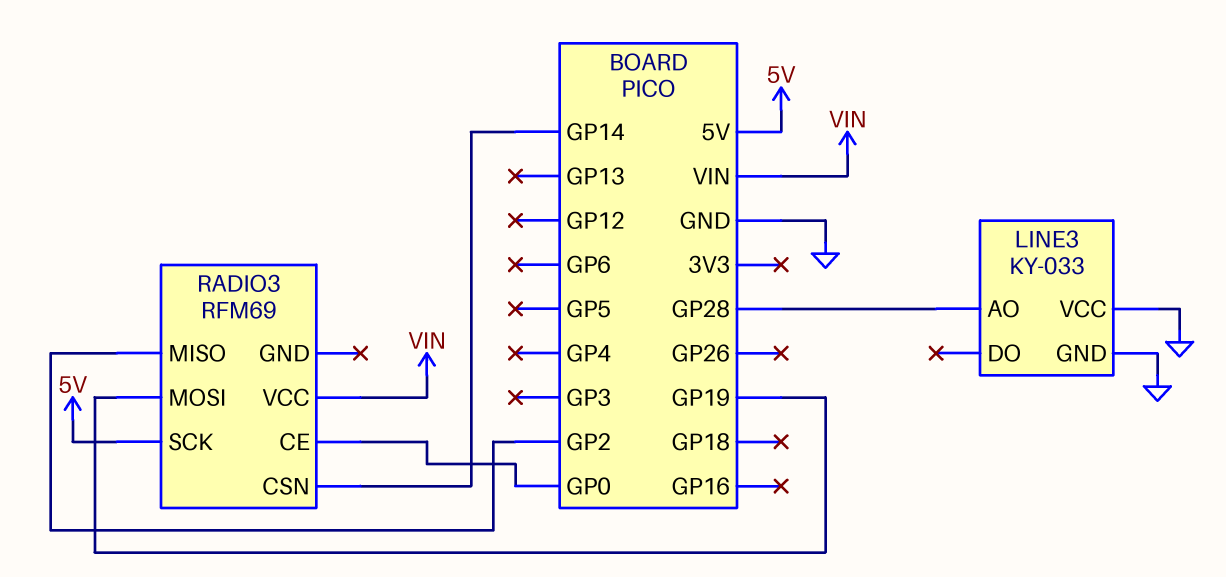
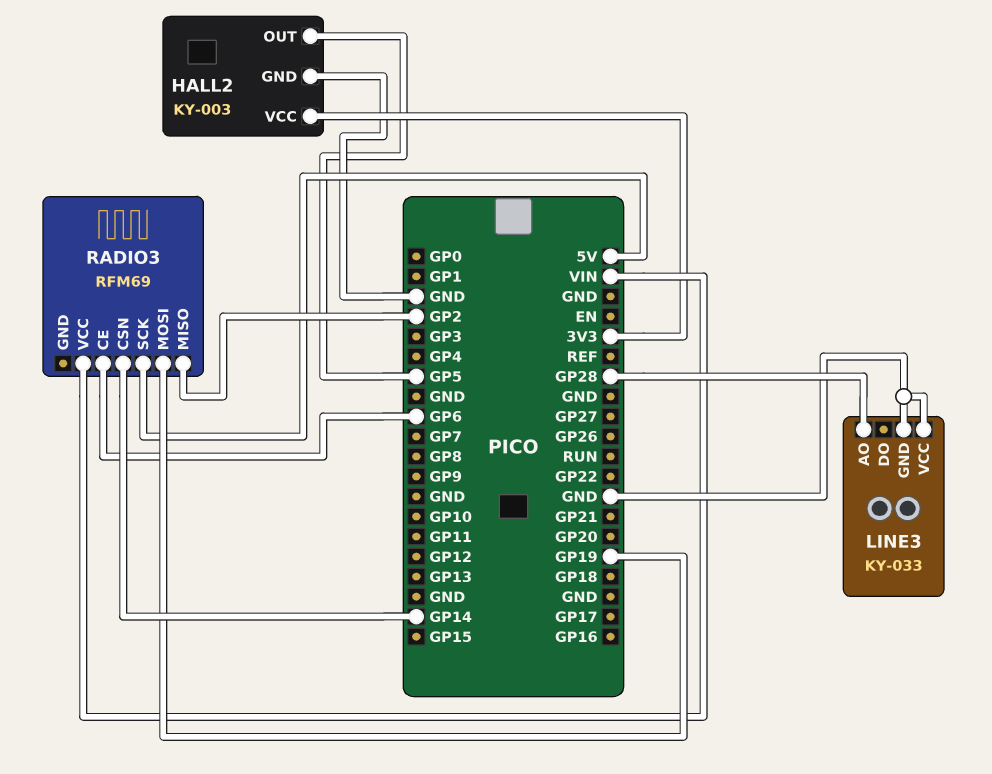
HALL2: none -> KY-003
HALL2 pin GND: none -> GND
HALL2 pin OUT: none -> GP5
HALL2 pin VCC: none -> 3V3
RADIO3 pin CE: GP0 -> GP6

